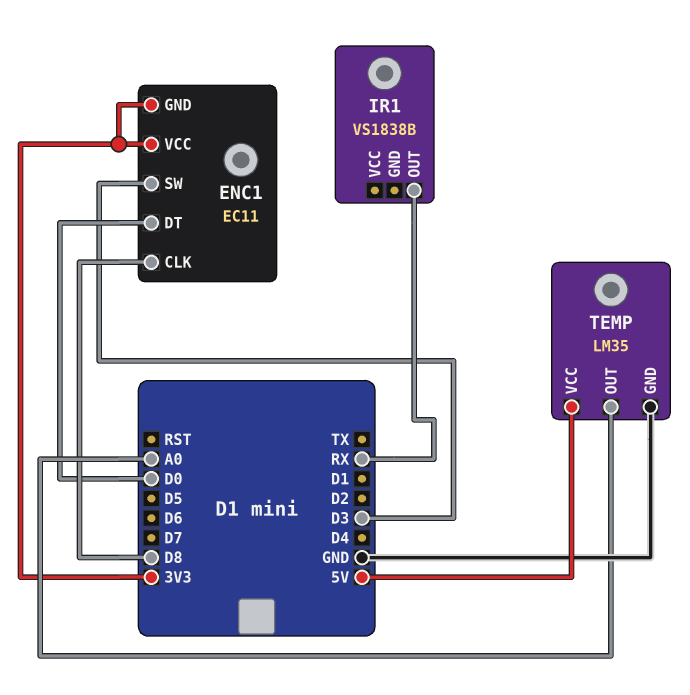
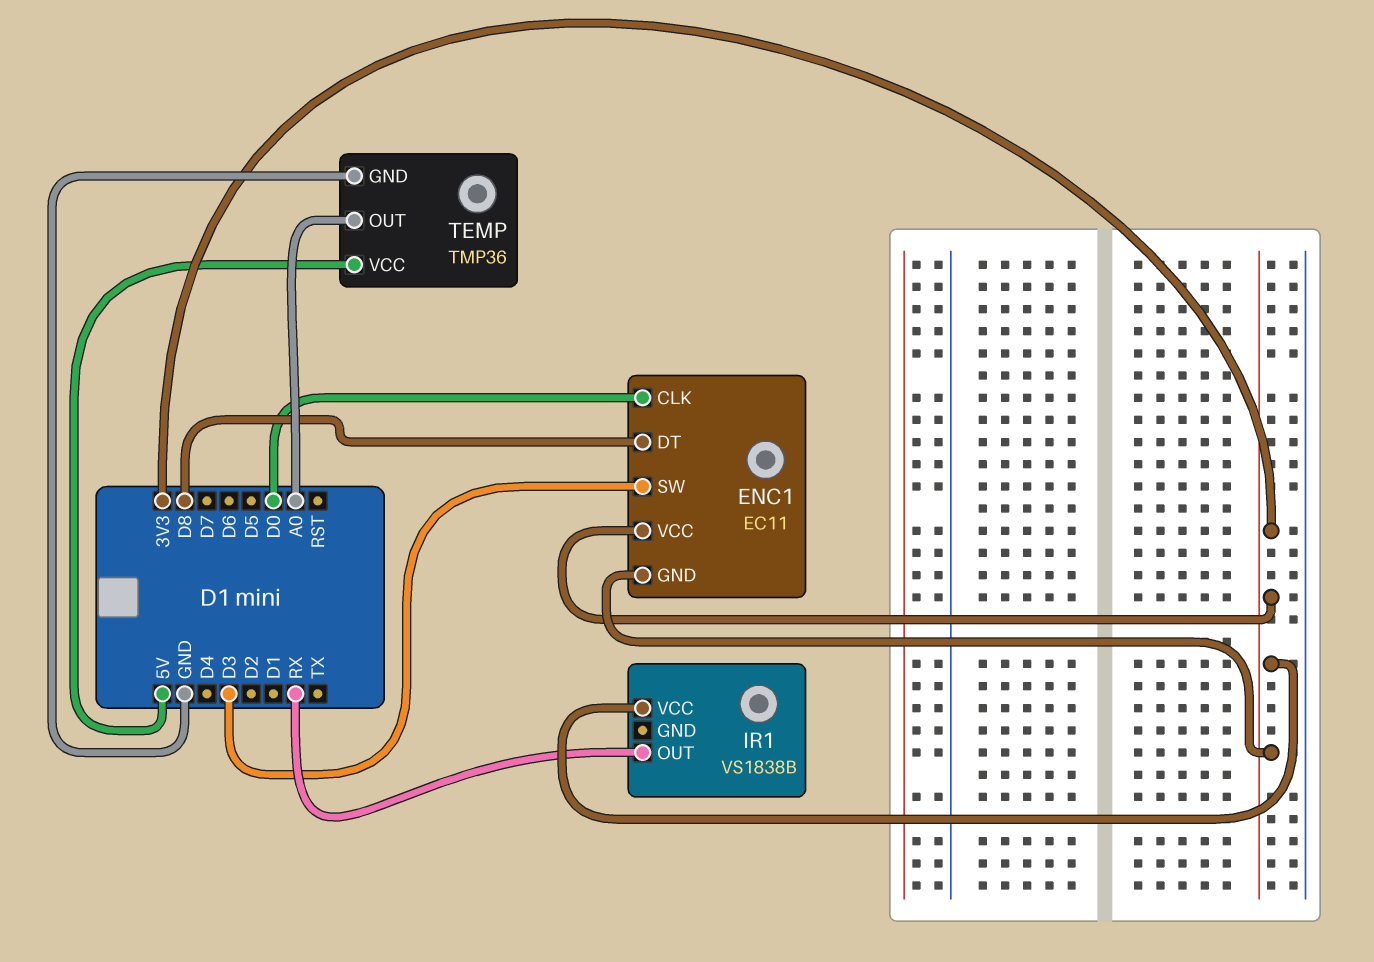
ENC1 pin CLK: D8 -> D0
ENC1 pin DT: D0 -> D8
IR1 pin VCC: none -> 3V3
TEMP: LM35 -> TMP36

